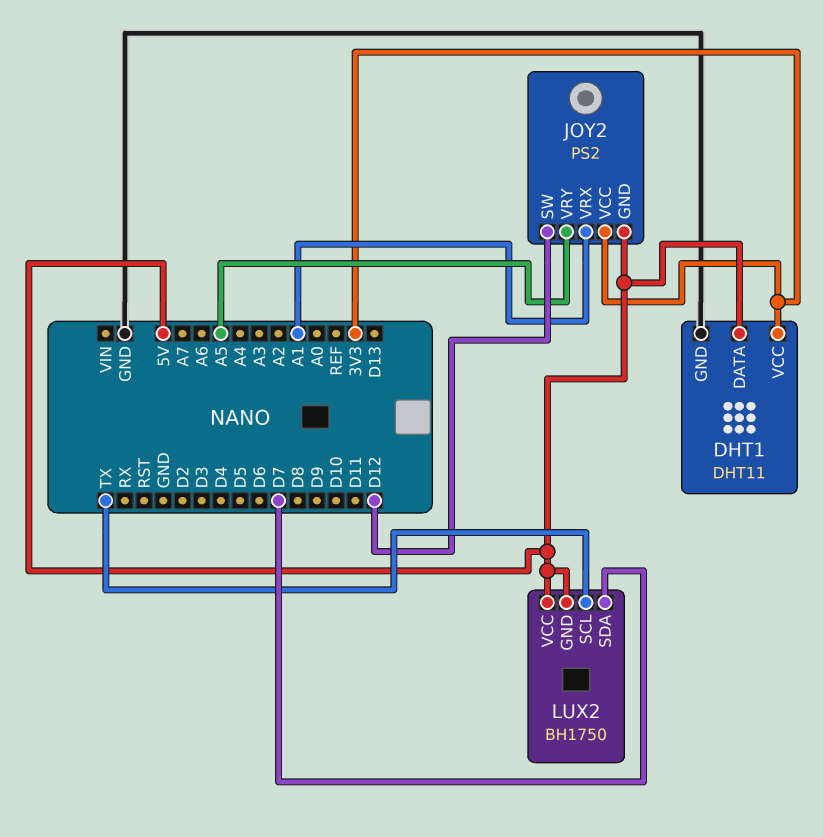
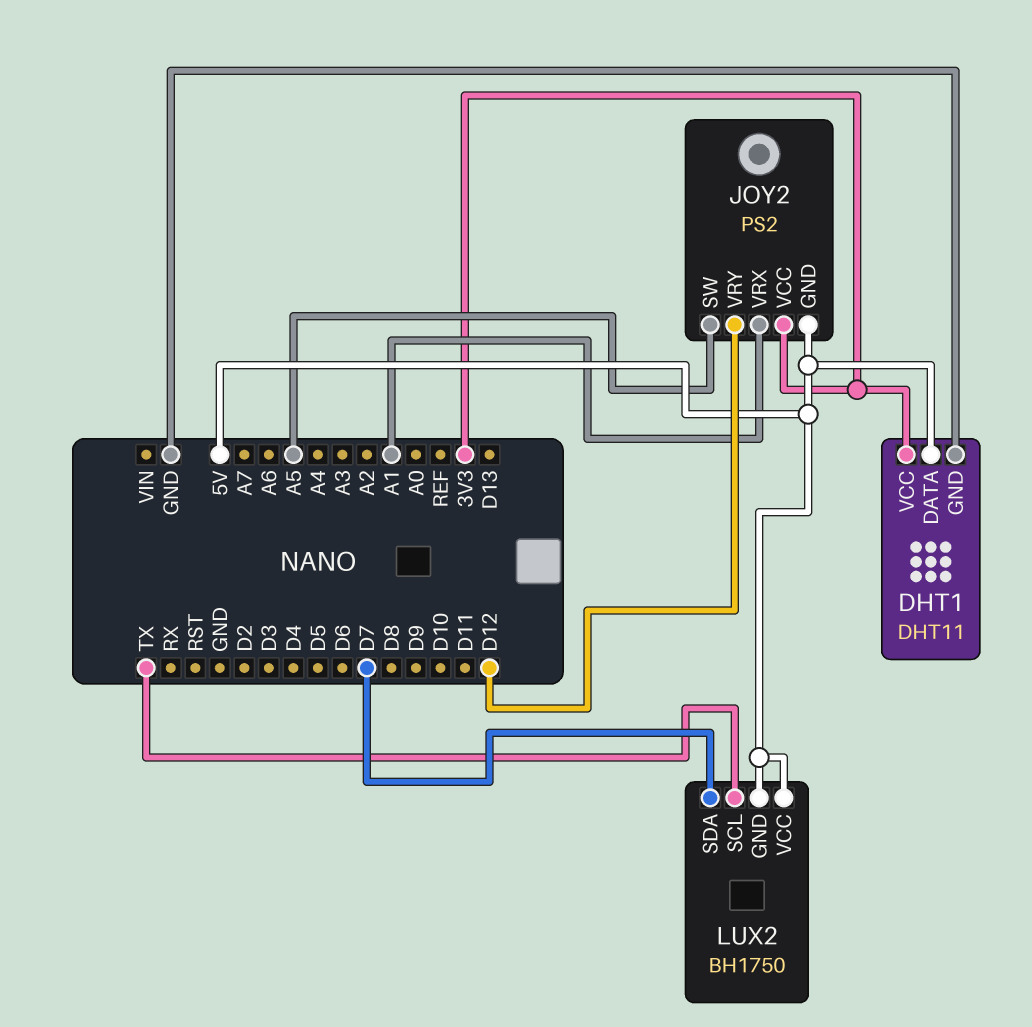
JOY2 pin SW: D12 -> A5
JOY2 pin VRY: A5 -> D12

